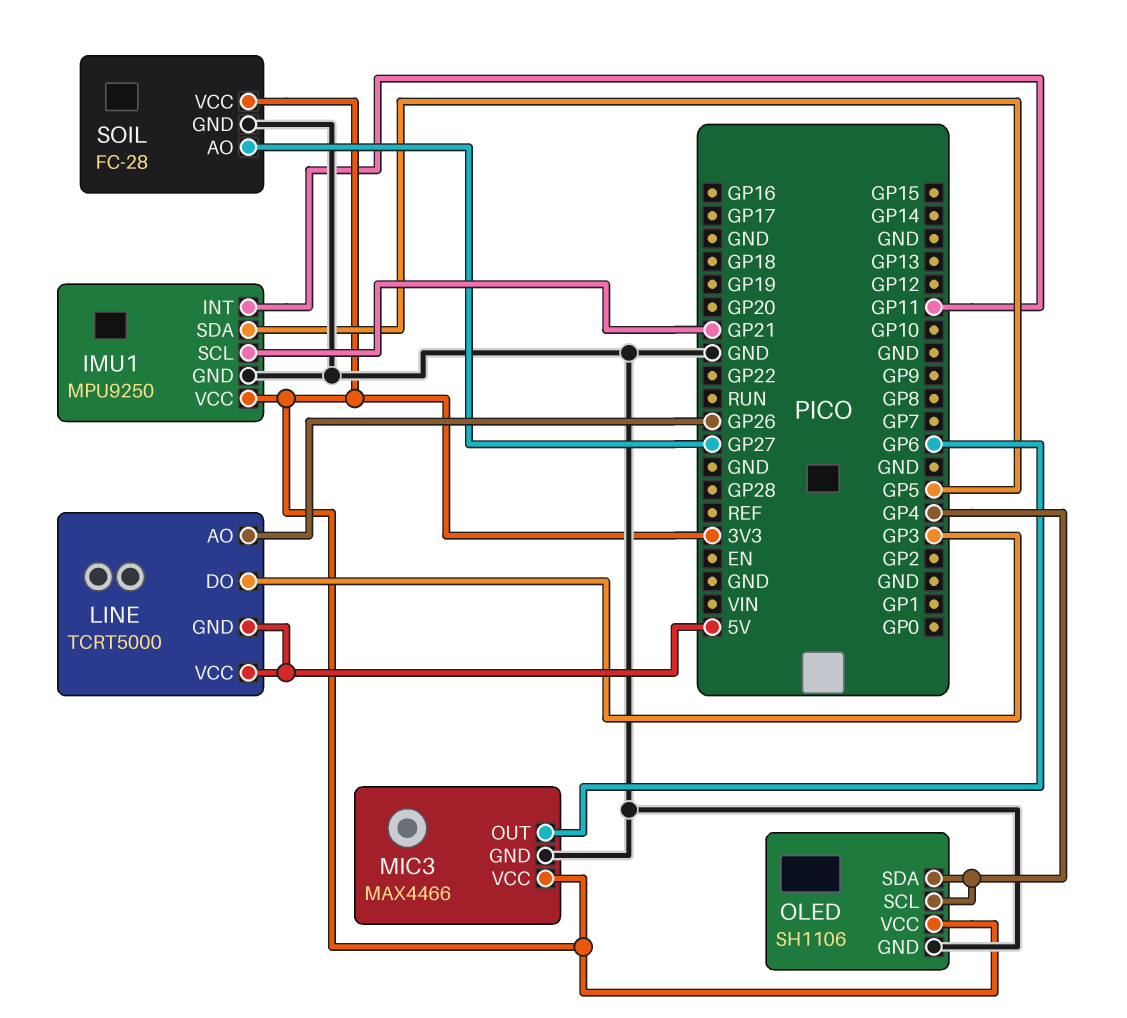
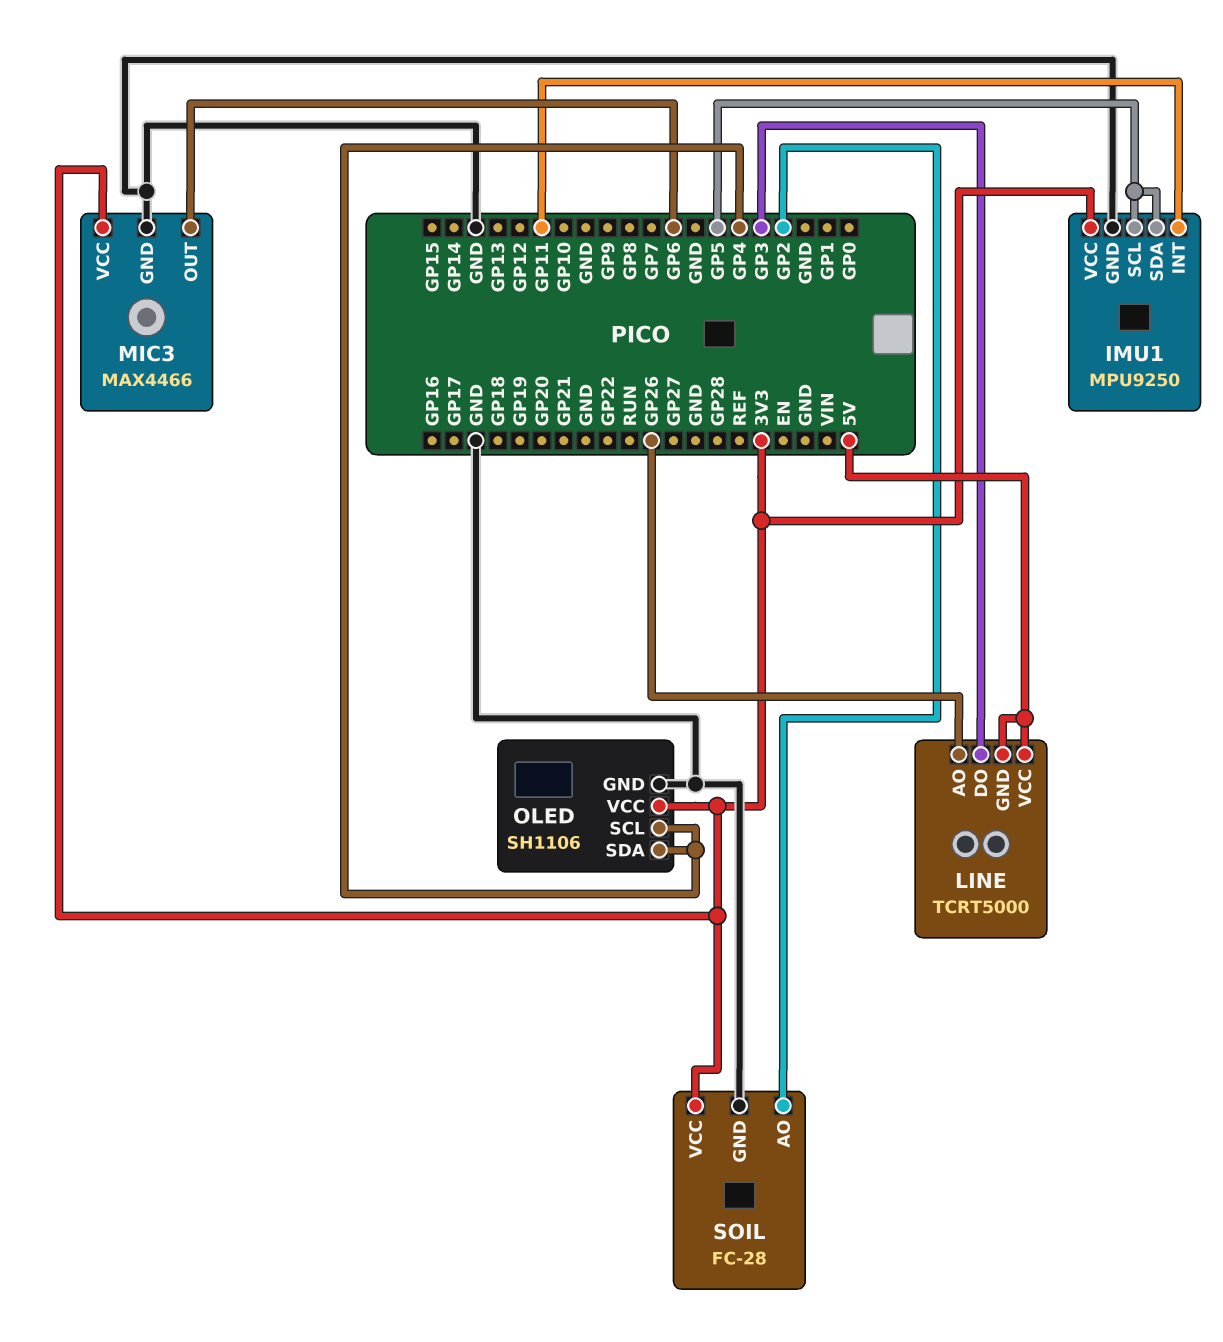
IMU1 pin SCL: GP21 -> GP5
SOIL pin AO: GP27 -> GP2

